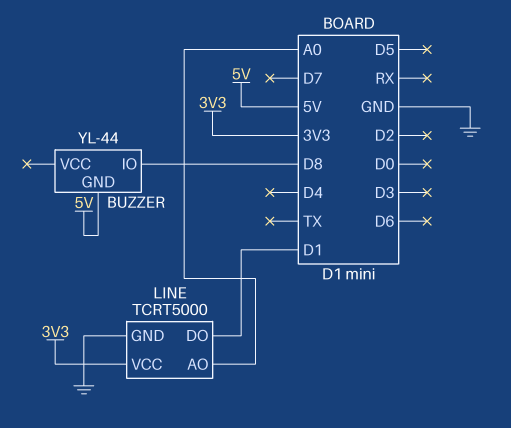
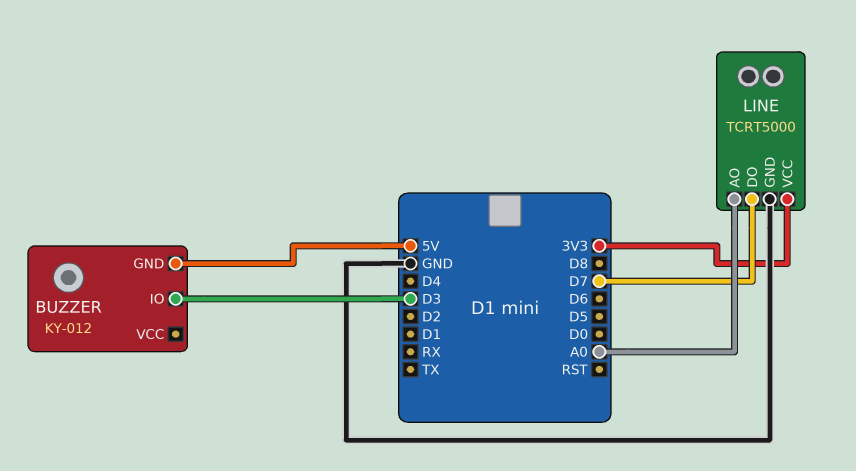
BUZZER: YL-44 -> KY-012
BUZZER pin IO: D8 -> D3
LINE pin DO: D1 -> D7

